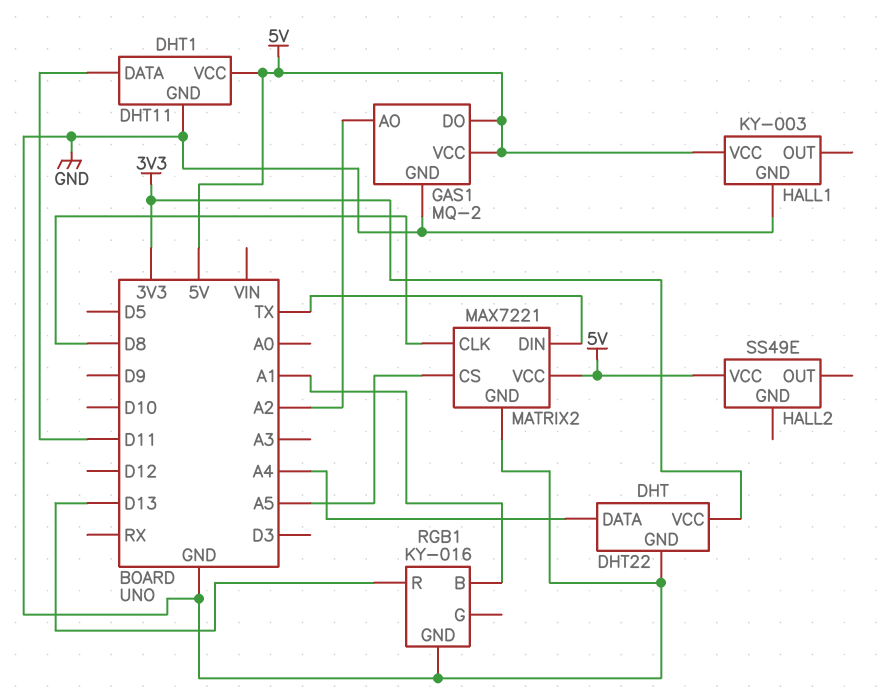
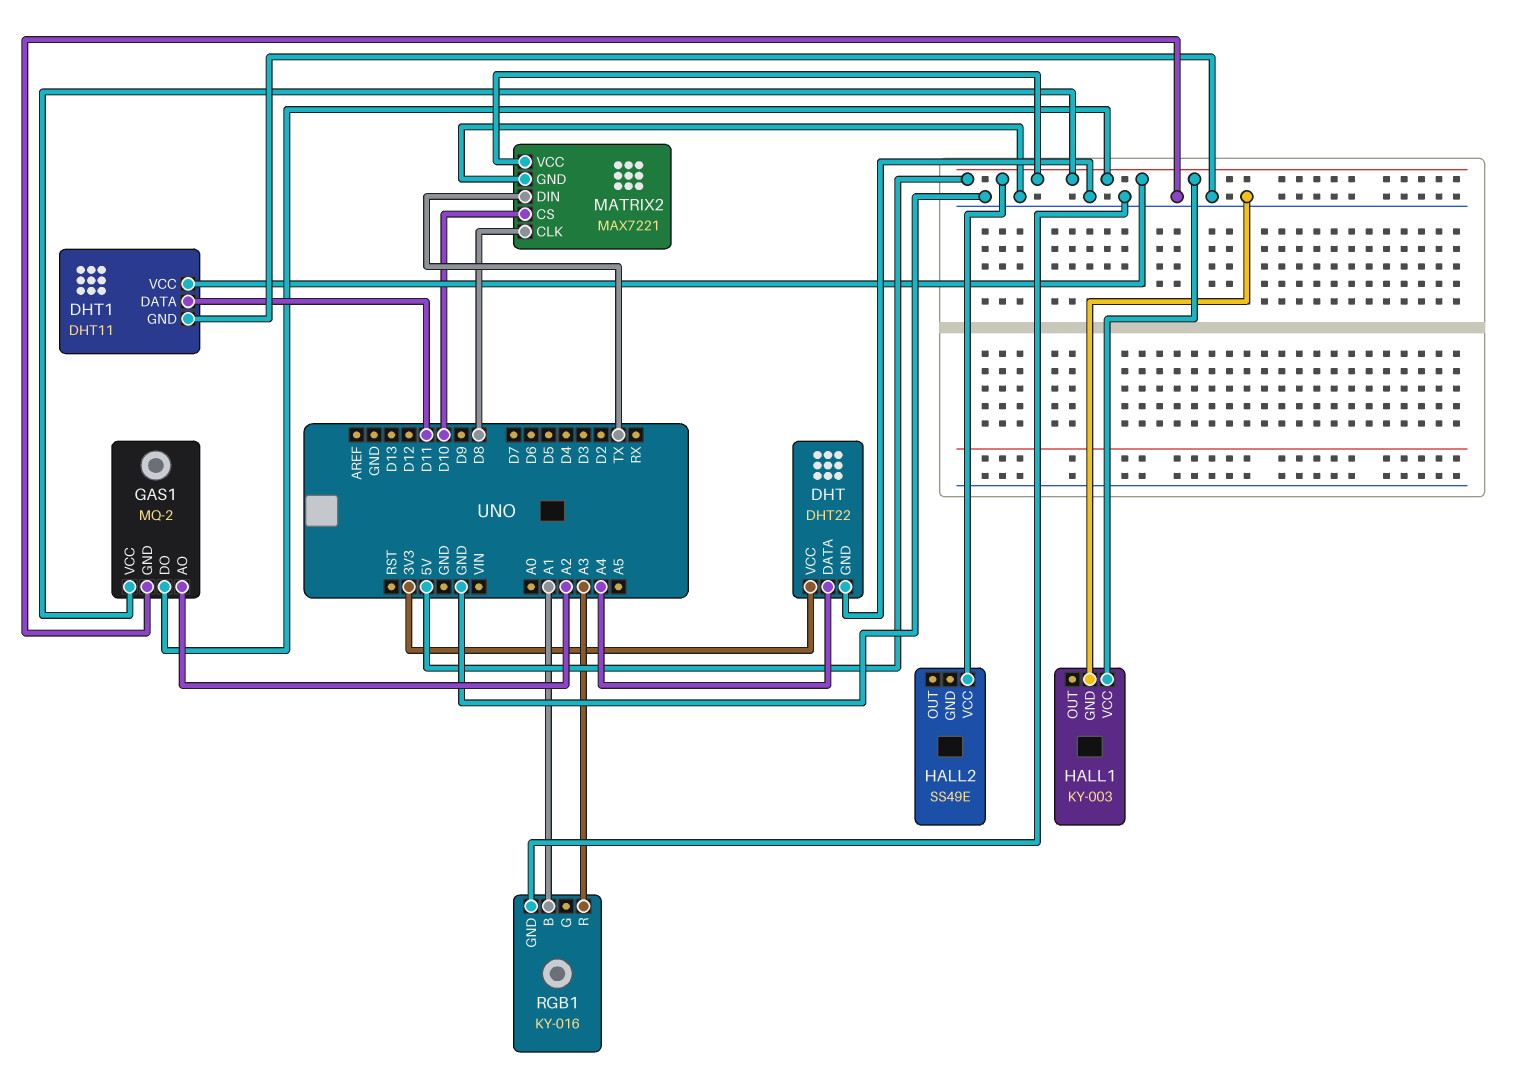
MATRIX2 pin CS: A5 -> D10
RGB1 pin R: D13 -> A3

